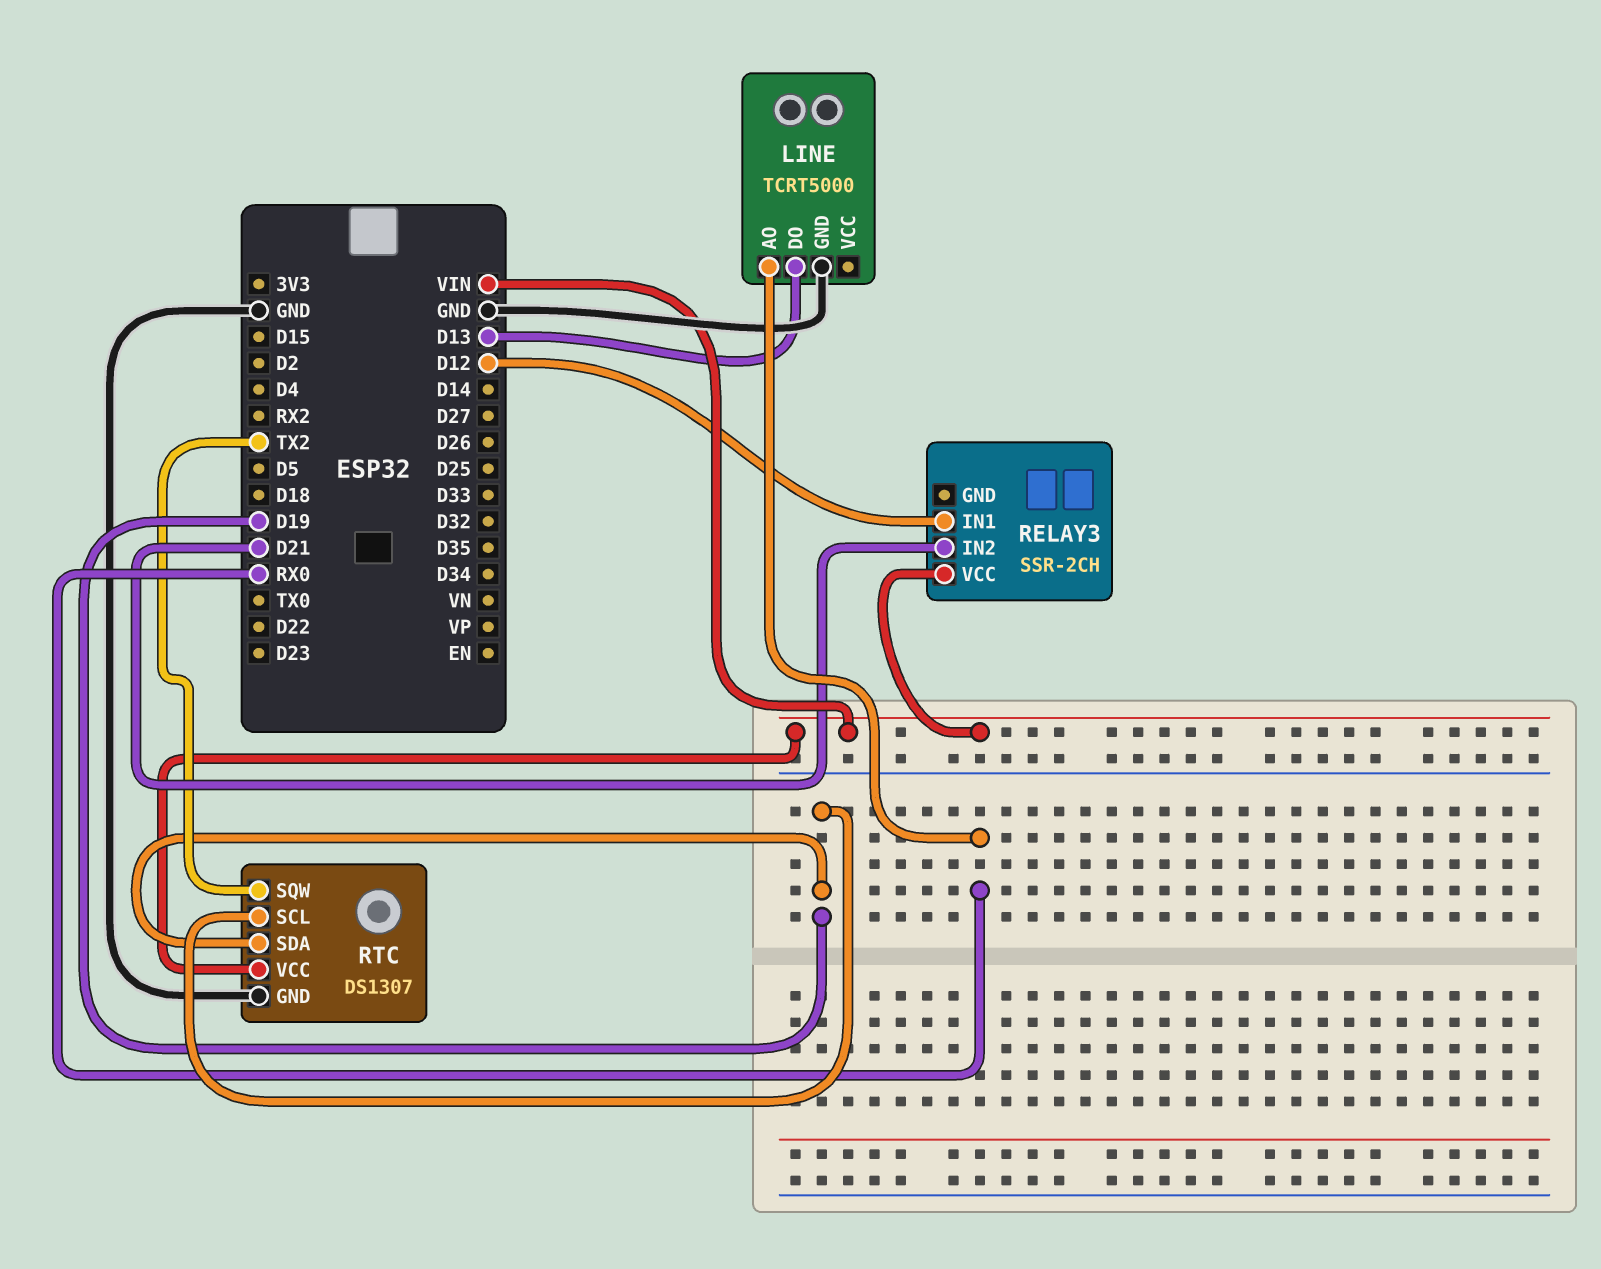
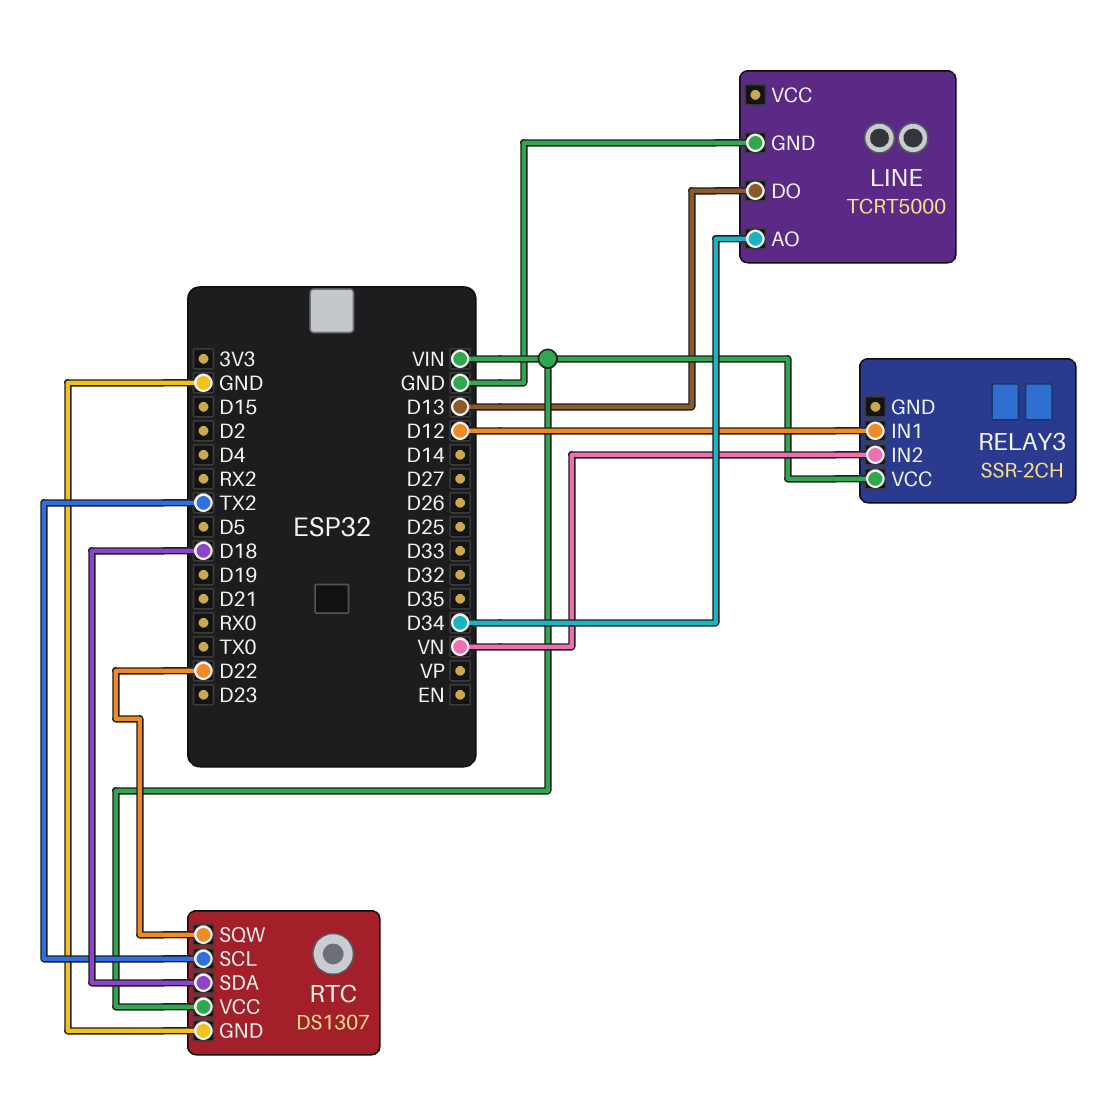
LINE pin AO: RX0 -> D34
RELAY3 pin IN2: D21 -> VN
RTC pin SCL: D19 -> TX2
RTC pin SDA: D19 -> D18
RTC pin SQW: TX2 -> D22

